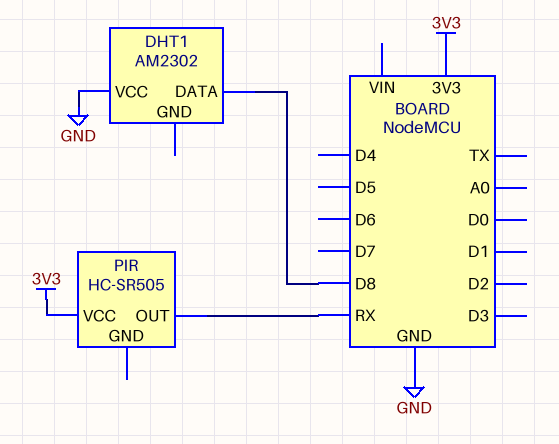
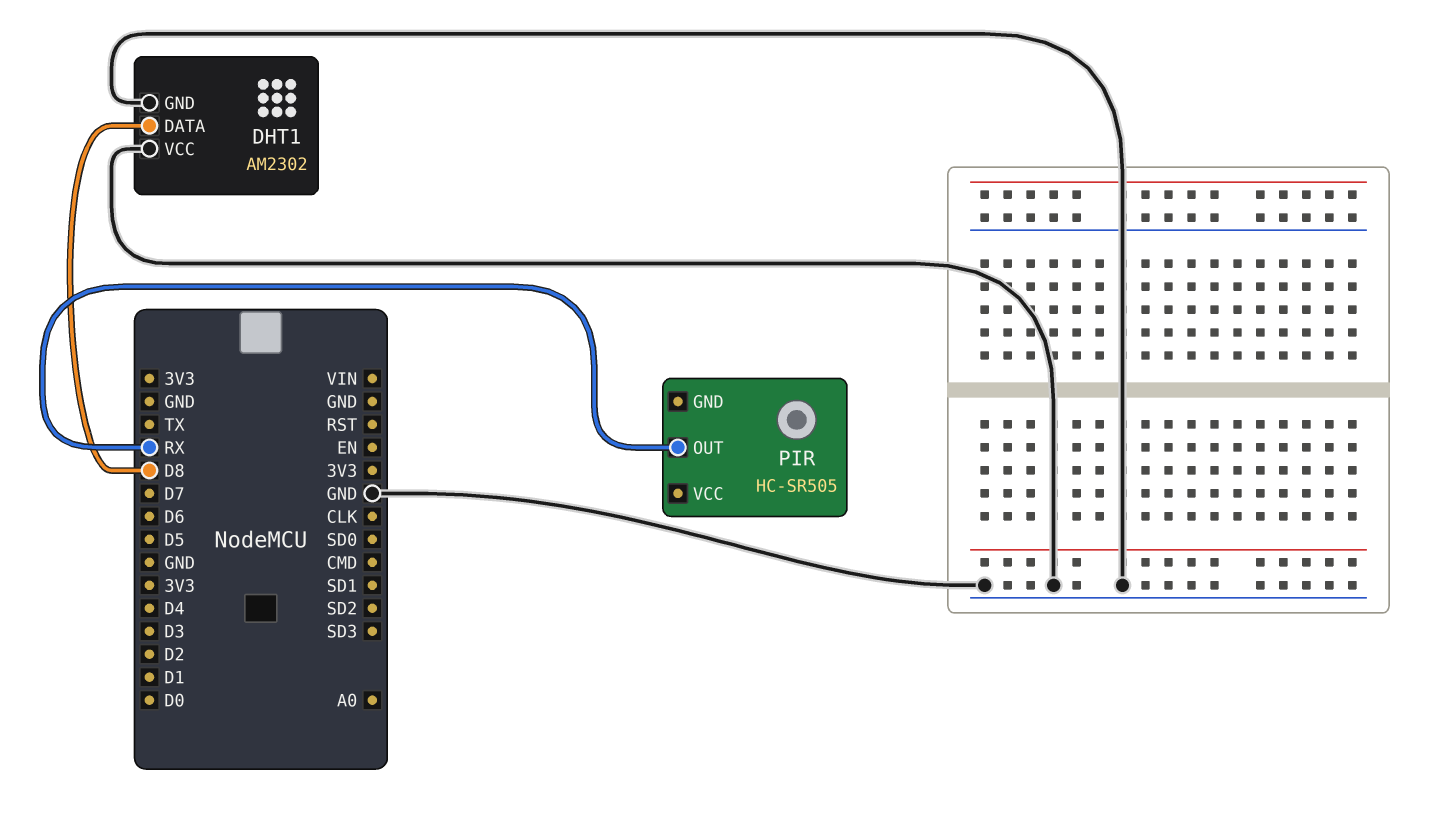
DHT1 pin GND: none -> GND
PIR pin VCC: 3V3 -> none

